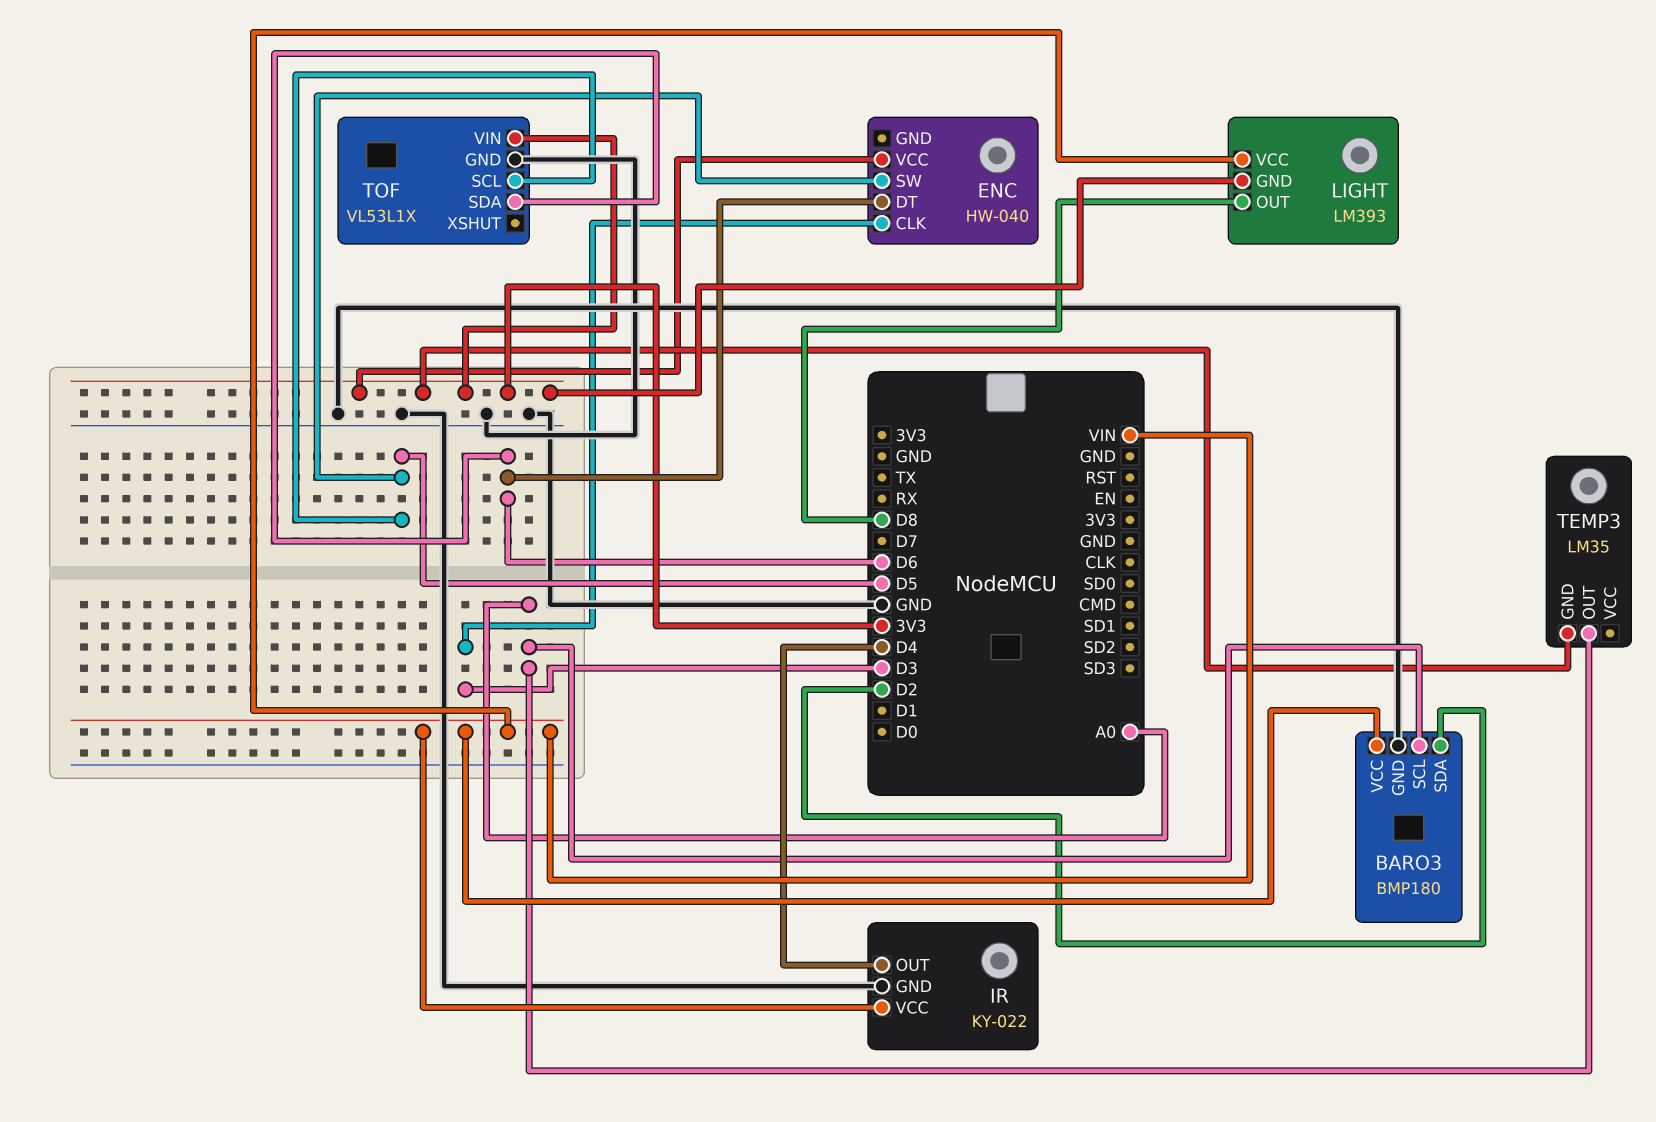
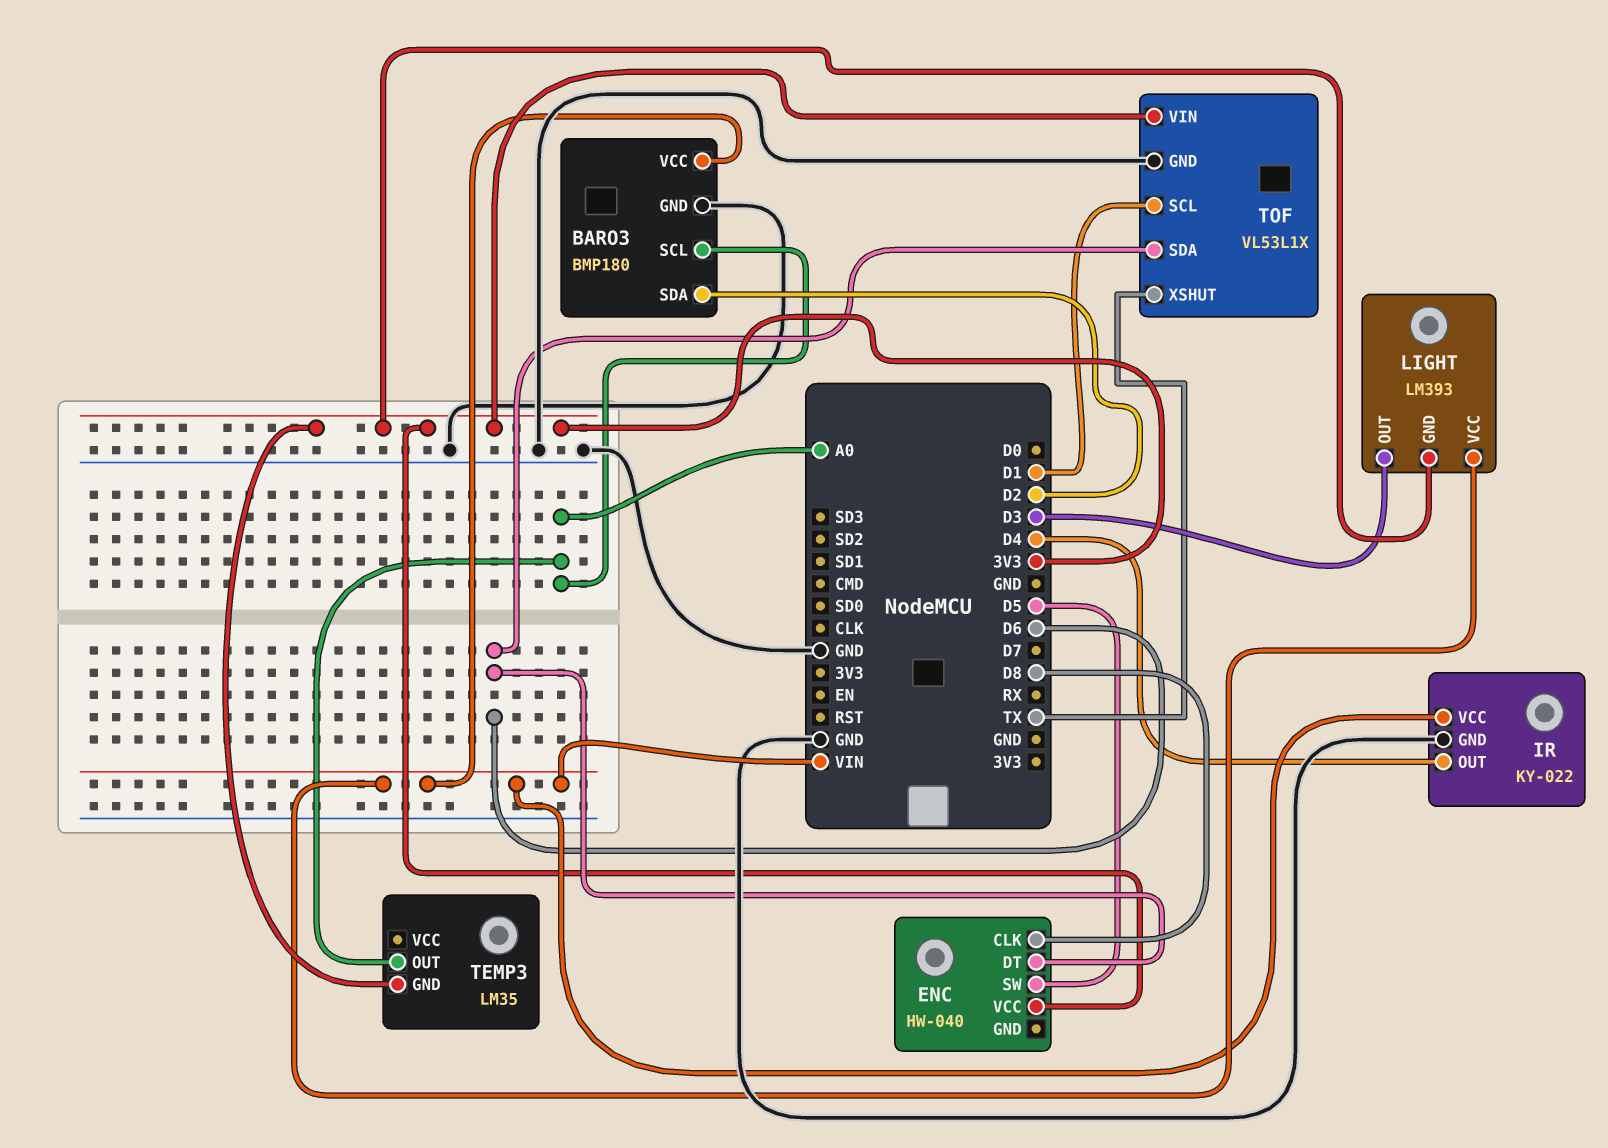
ENC pin CLK: D3 -> D8
LIGHT pin OUT: D8 -> D3
TOF pin SCL: D5 -> D1
TOF pin XSHUT: none -> TX

